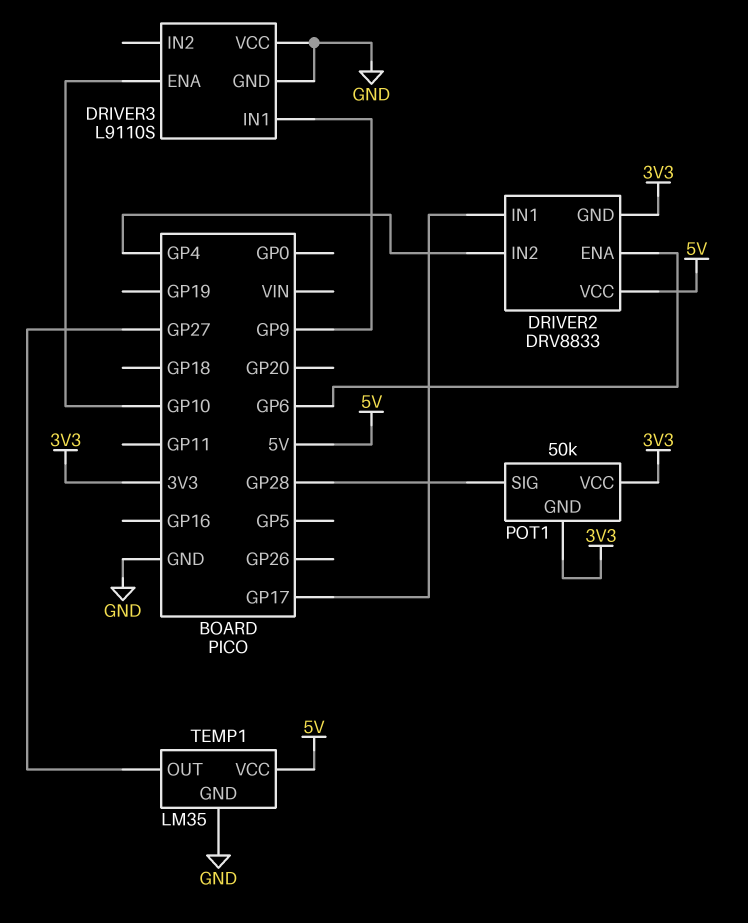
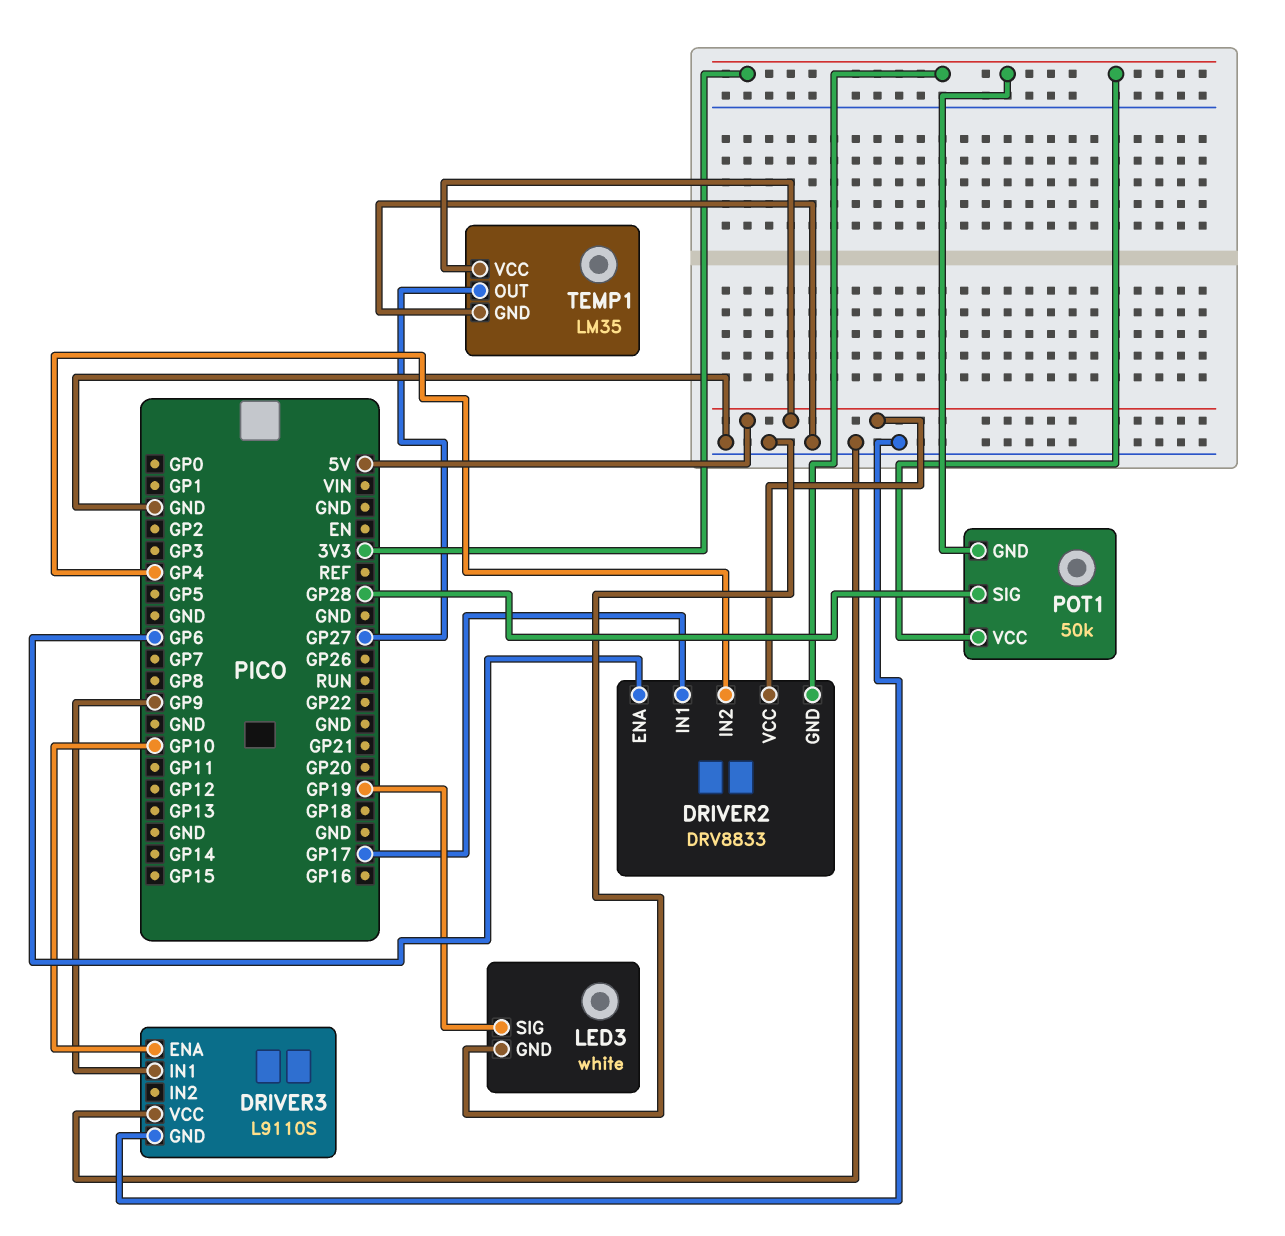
LED3: none -> white
LED3 pin GND: none -> GND
LED3 pin SIG: none -> GP19

